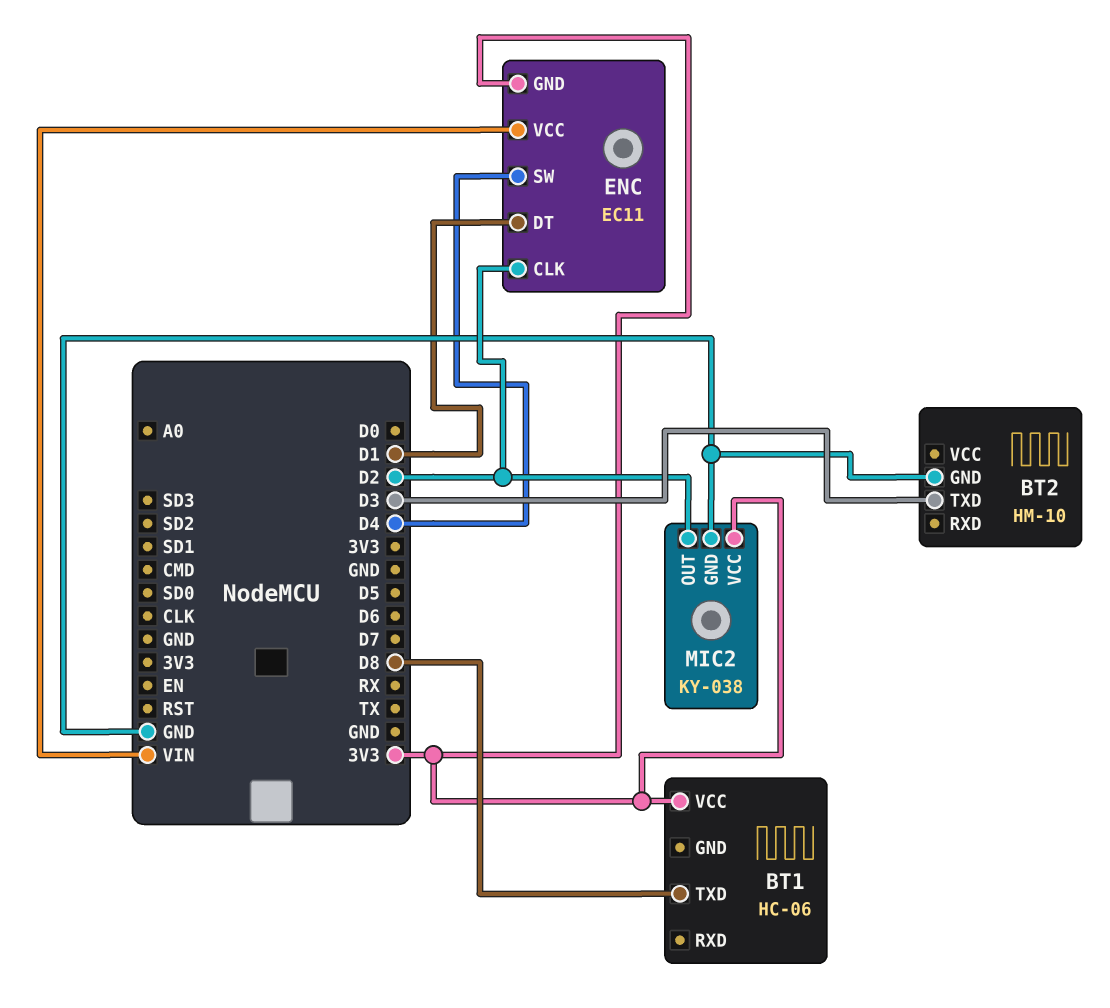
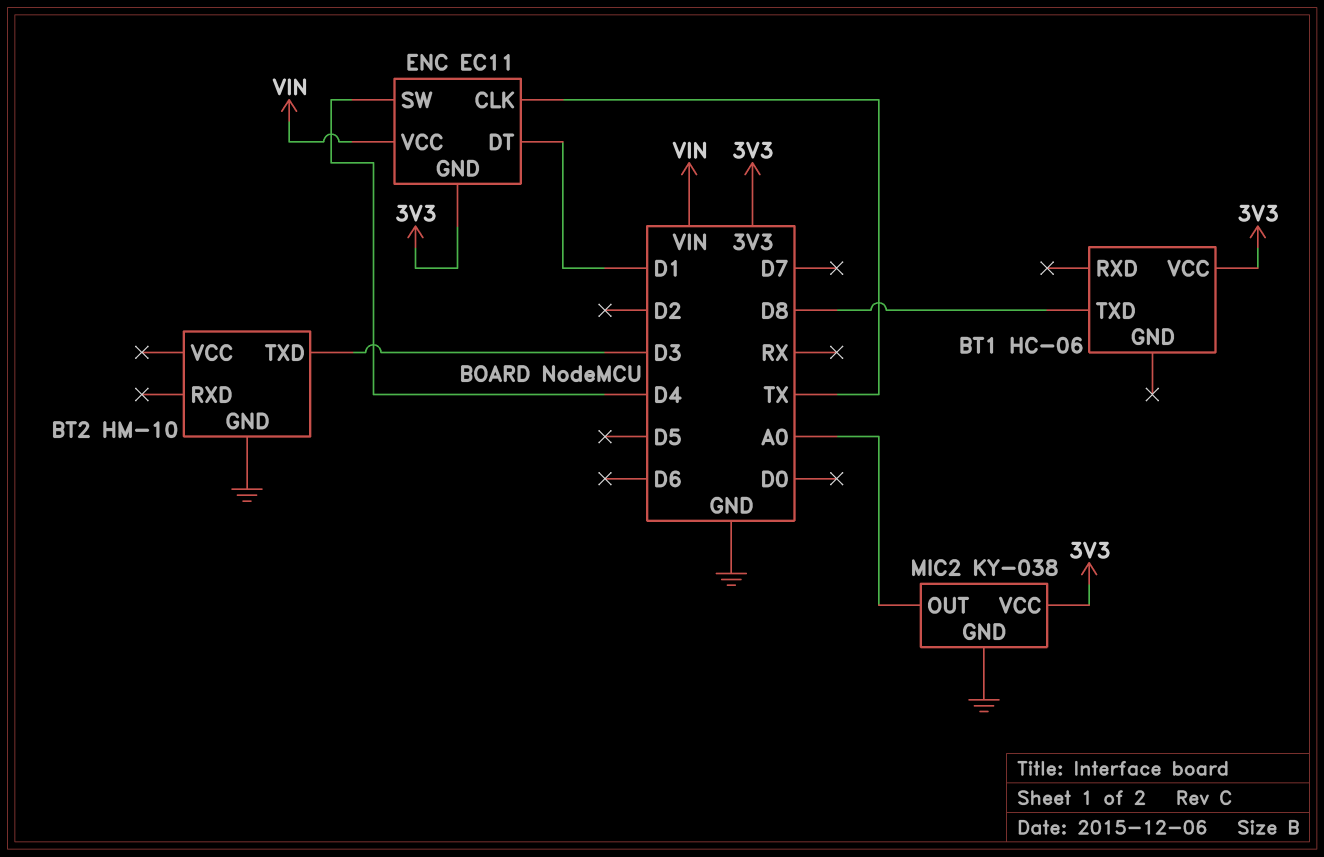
ENC pin CLK: D2 -> TX
MIC2 pin OUT: D2 -> A0

